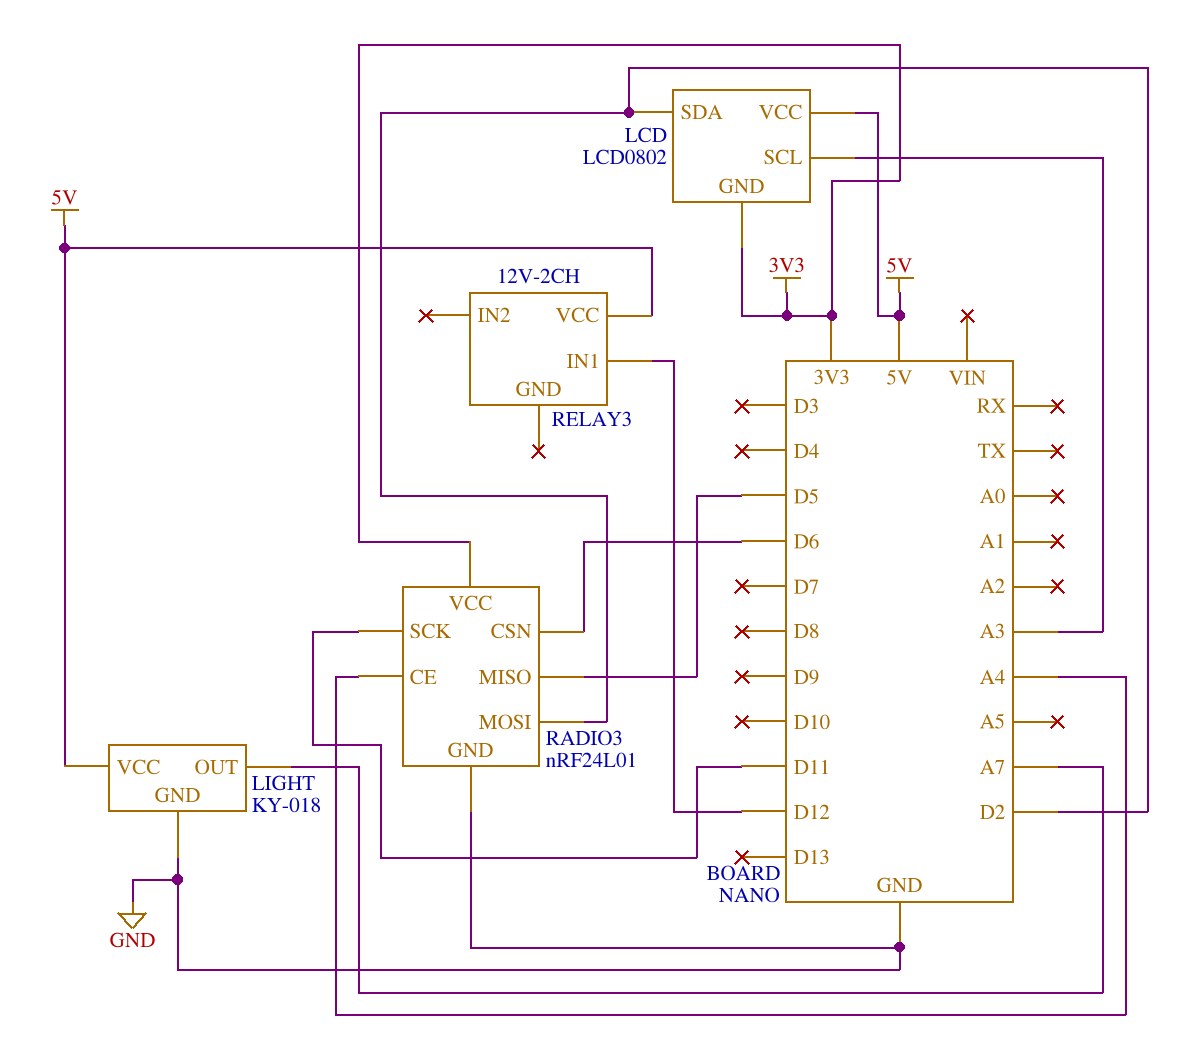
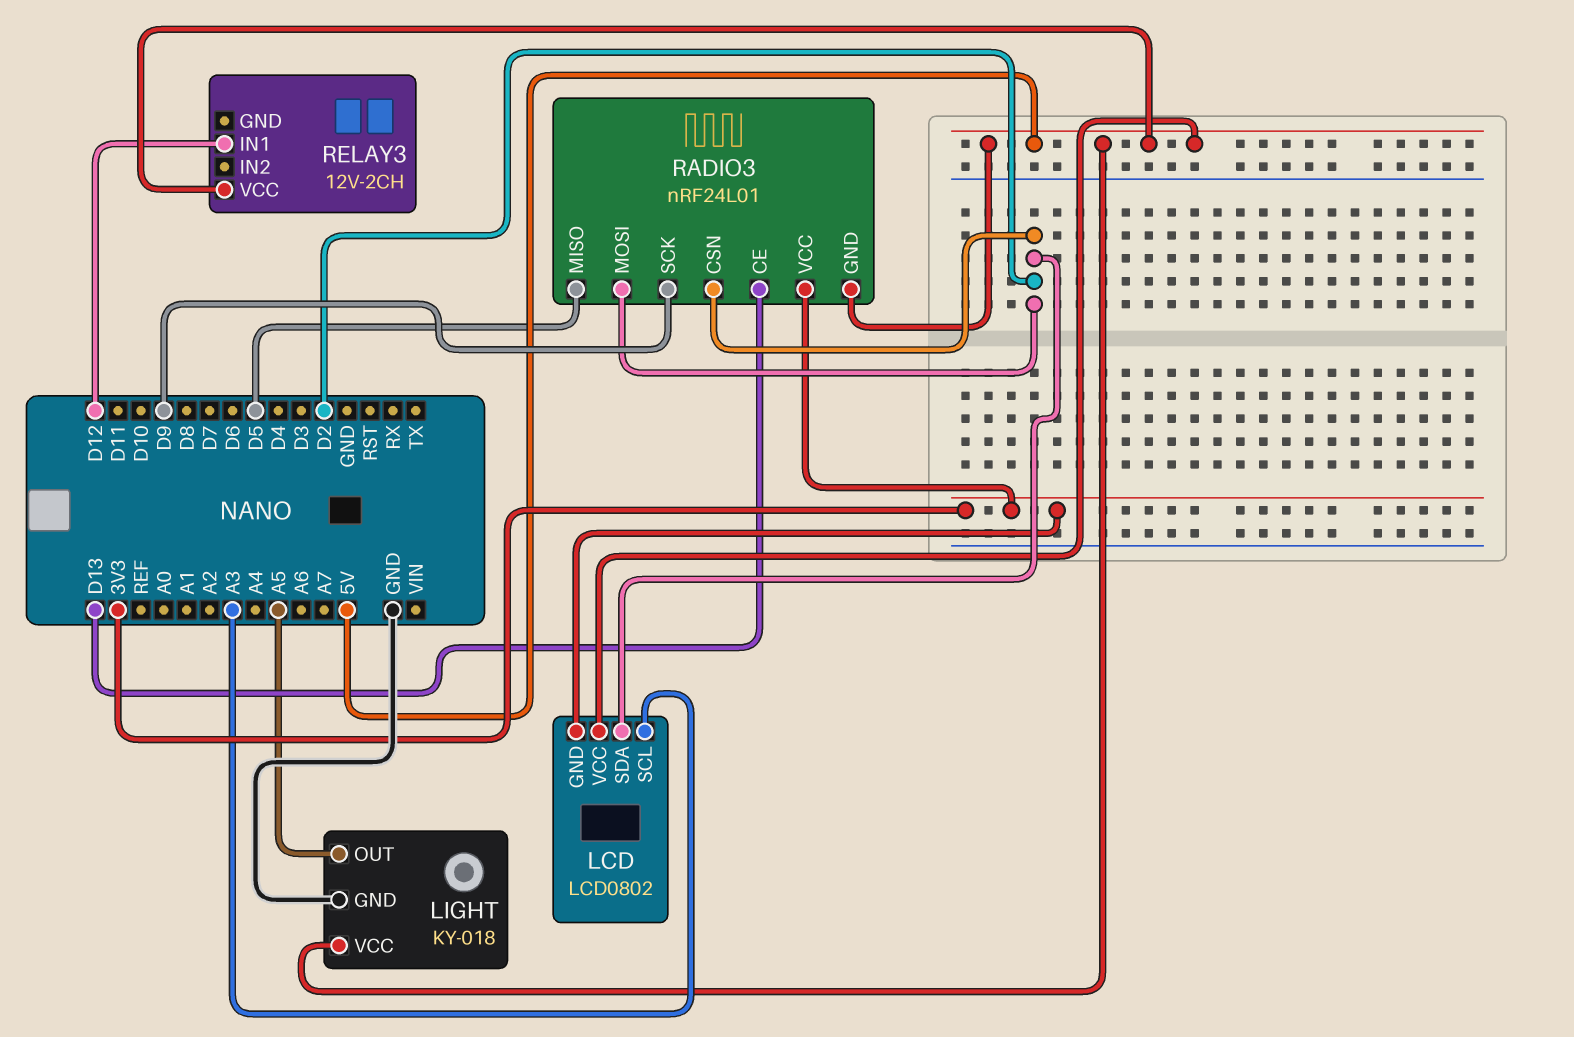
LIGHT pin OUT: A7 -> A5
RADIO3 pin CE: A4 -> D13
RADIO3 pin CSN: D6 -> D2
RADIO3 pin GND: GND -> 5V
RADIO3 pin SCK: D11 -> D9

